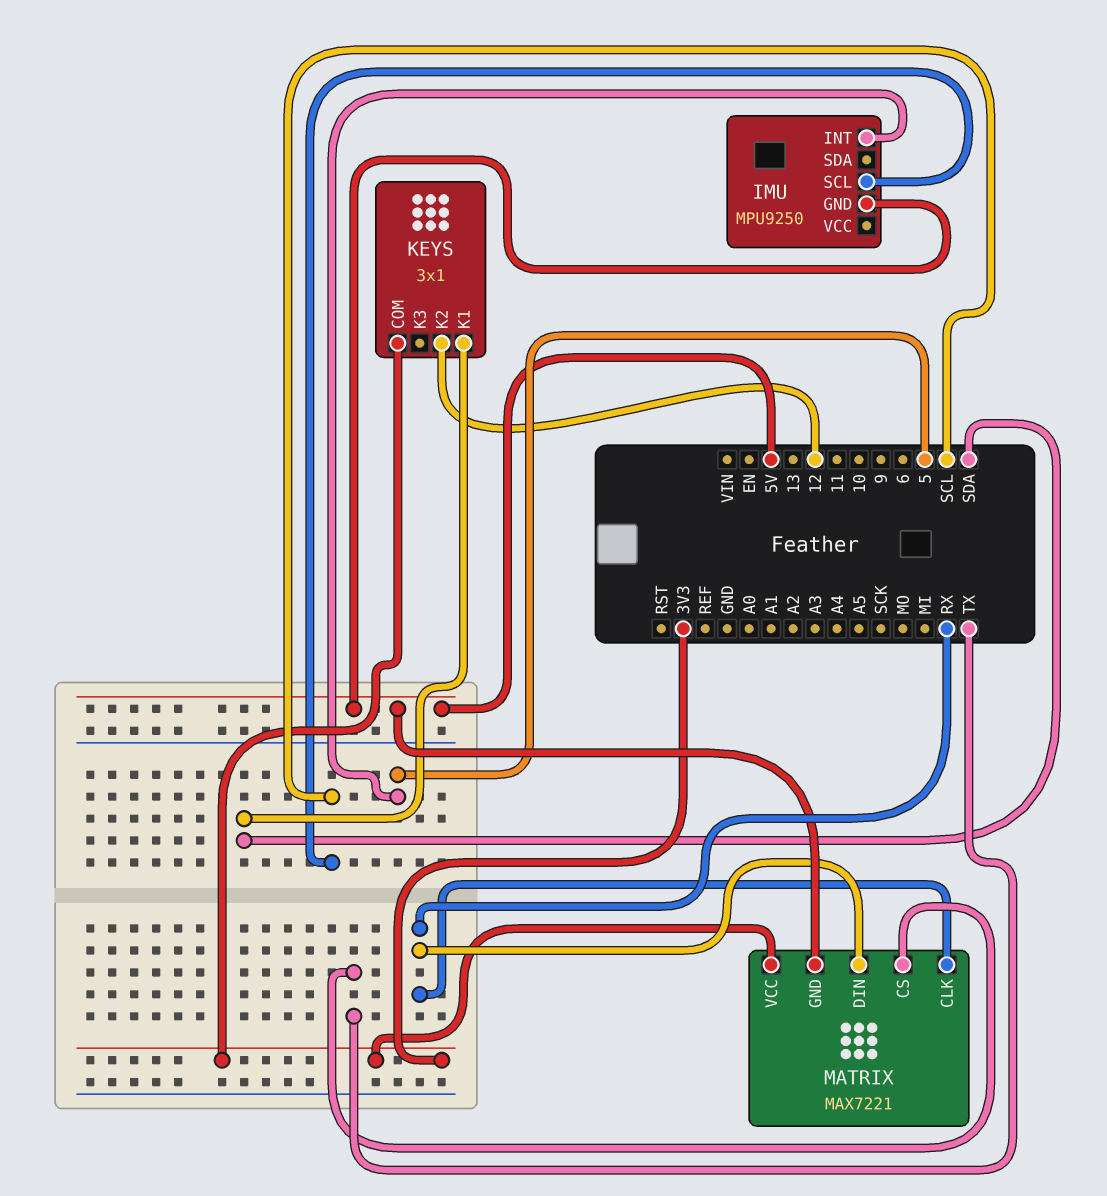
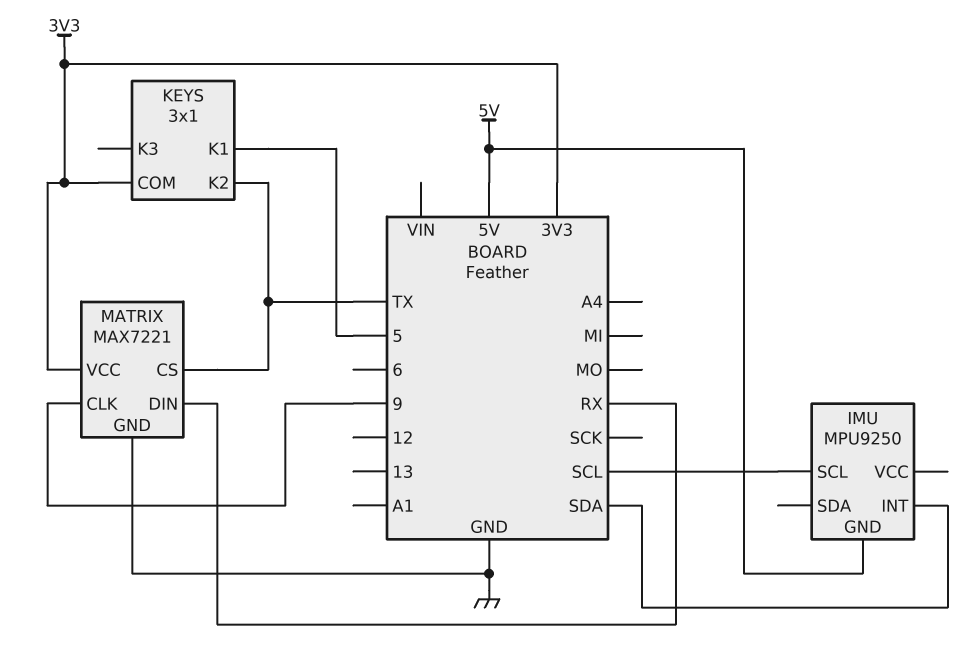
IMU pin INT: 5 -> SDA
KEYS pin K1: SDA -> 5
KEYS pin K2: 12 -> TX
MATRIX pin CLK: RX -> 9
MATRIX pin GND: 5V -> GND

